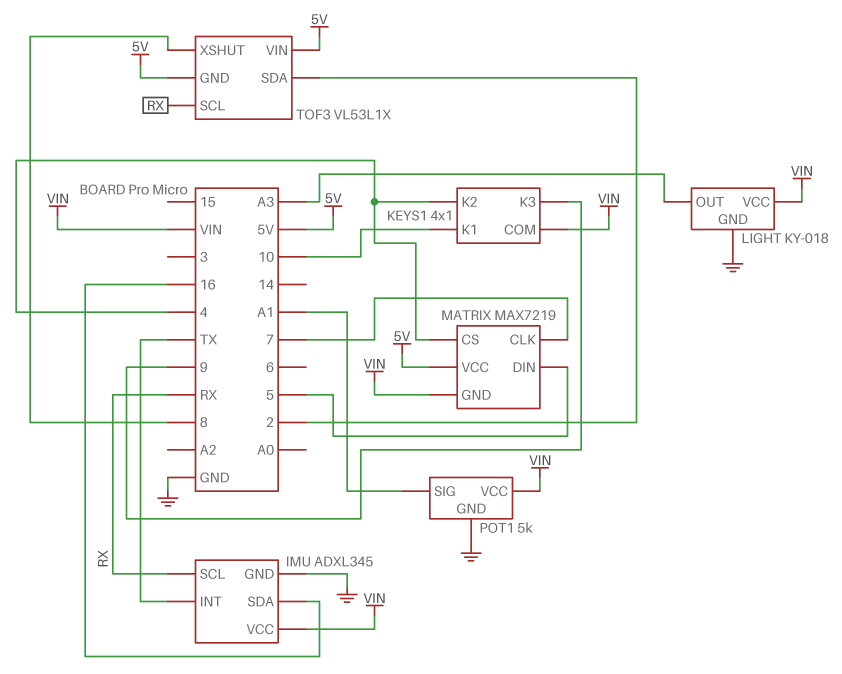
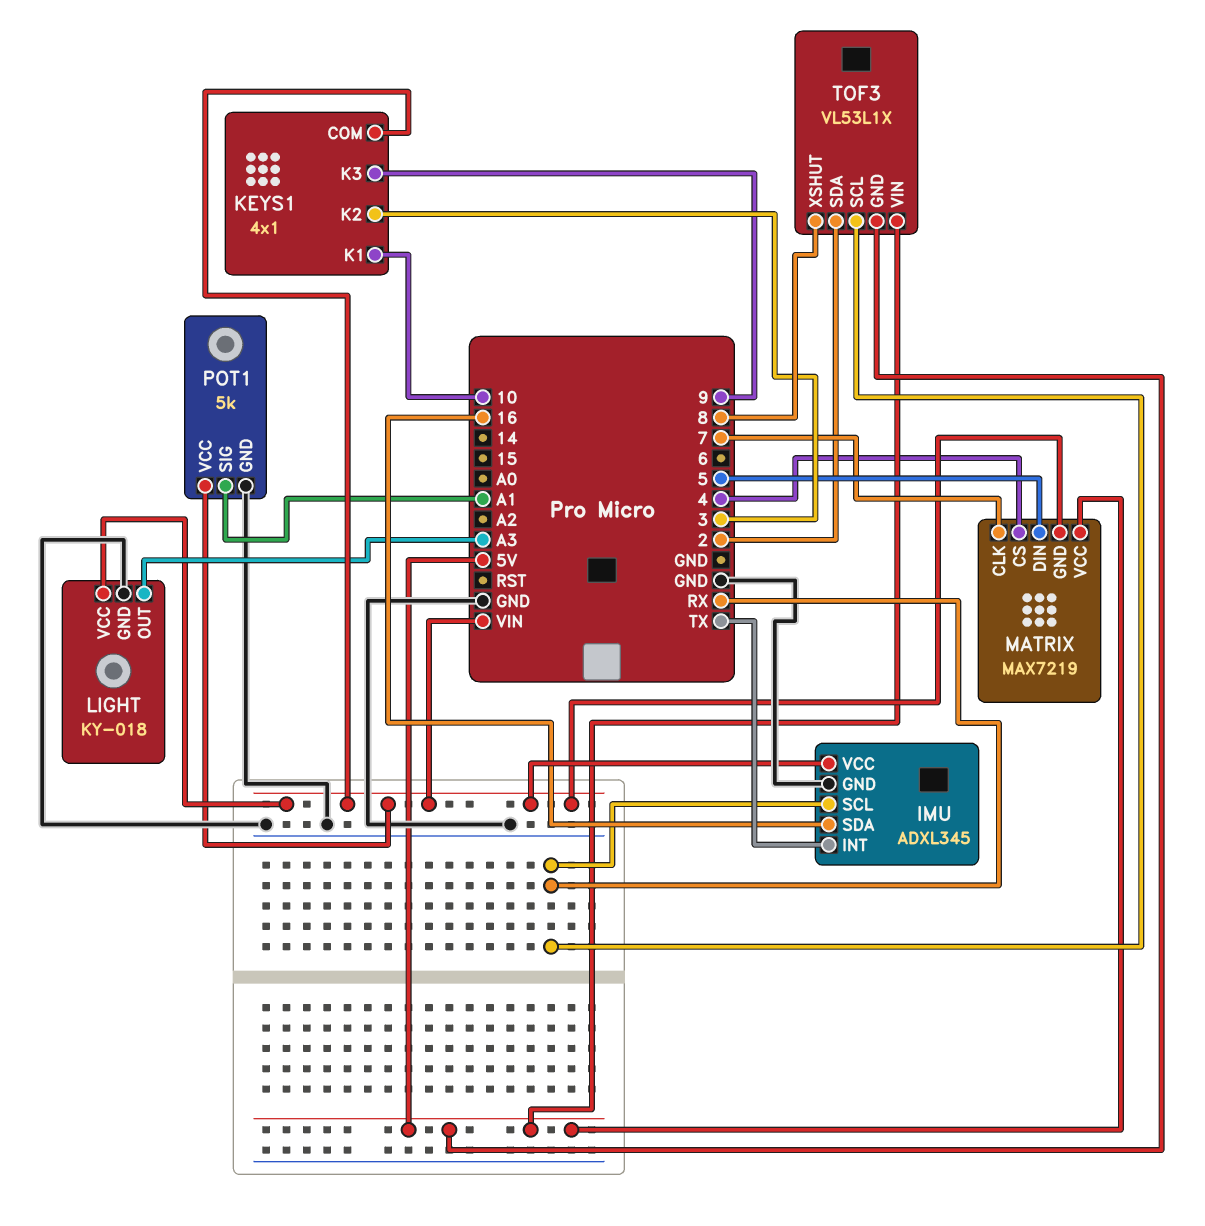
KEYS1 pin K2: 4 -> 3

